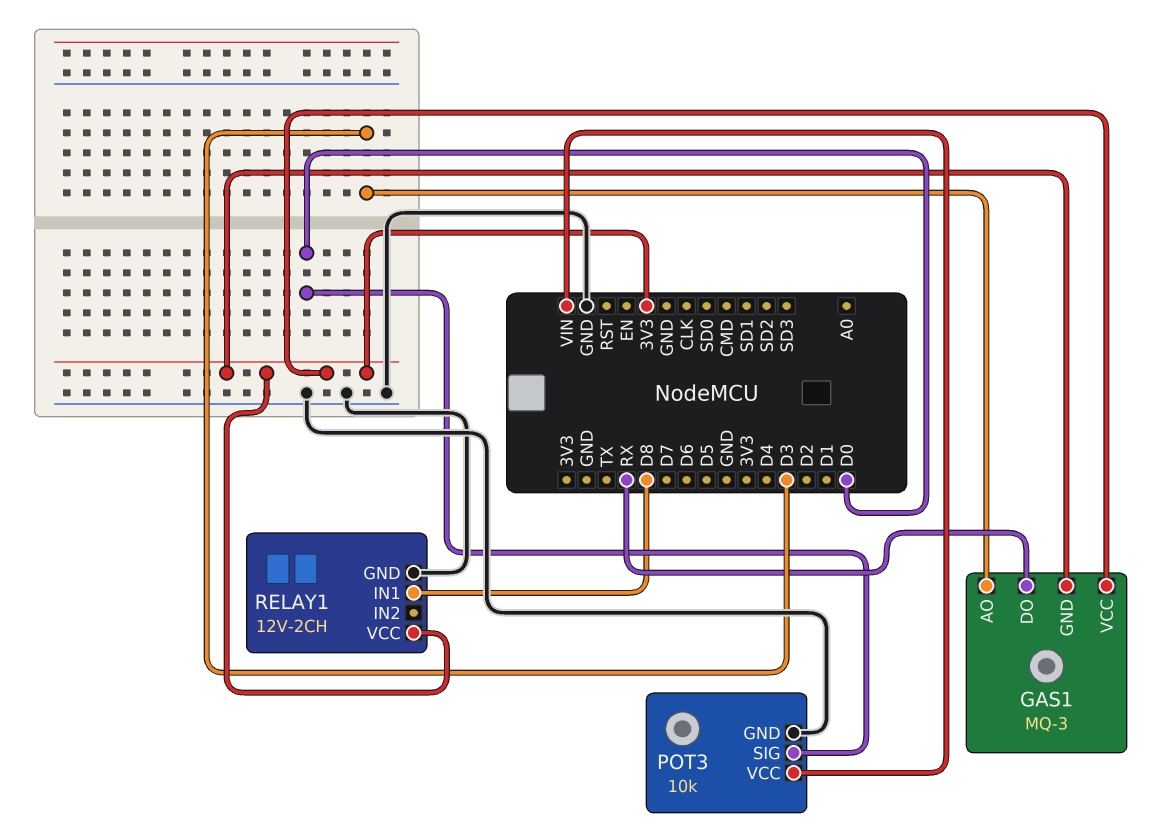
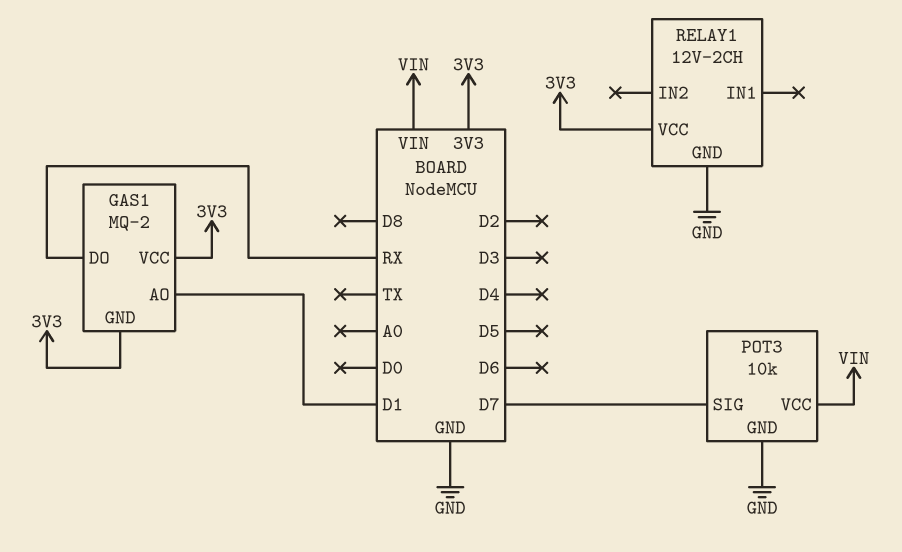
GAS1: MQ-3 -> MQ-2
GAS1 pin AO: D3 -> D1
POT3 pin SIG: D0 -> D7
RELAY1 pin IN1: D8 -> none

